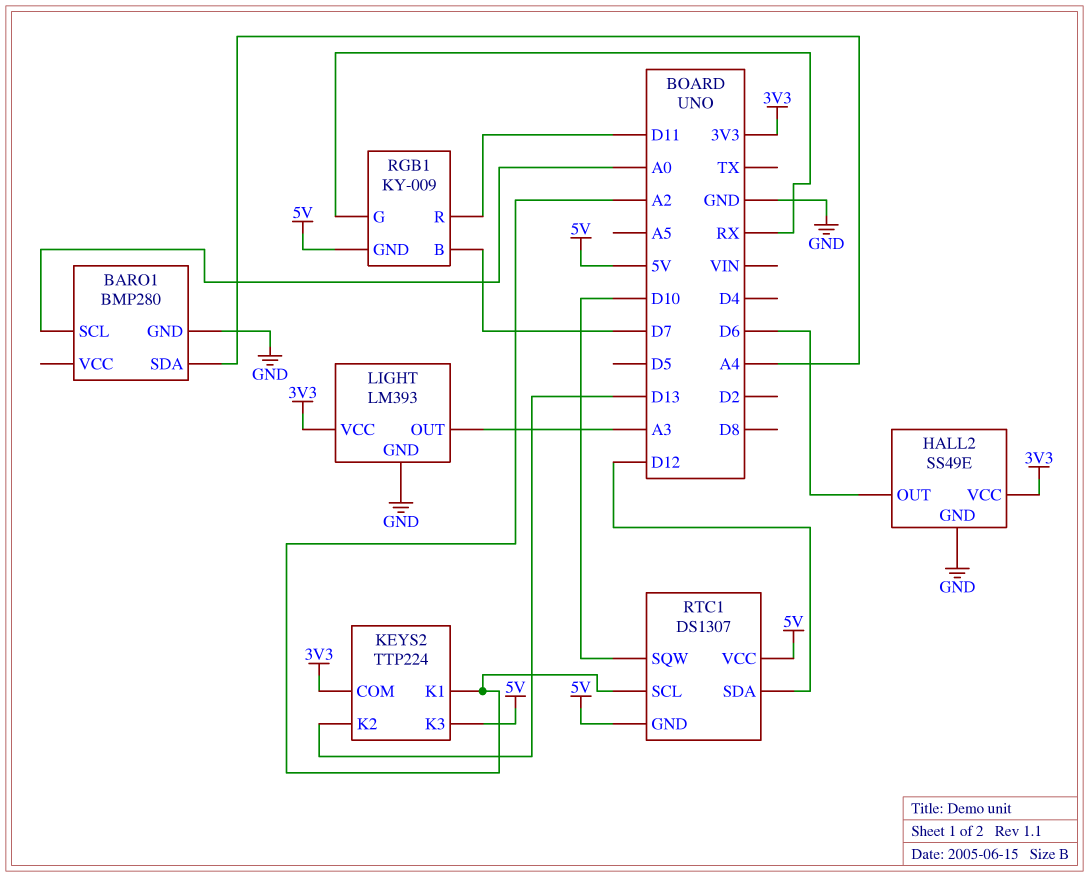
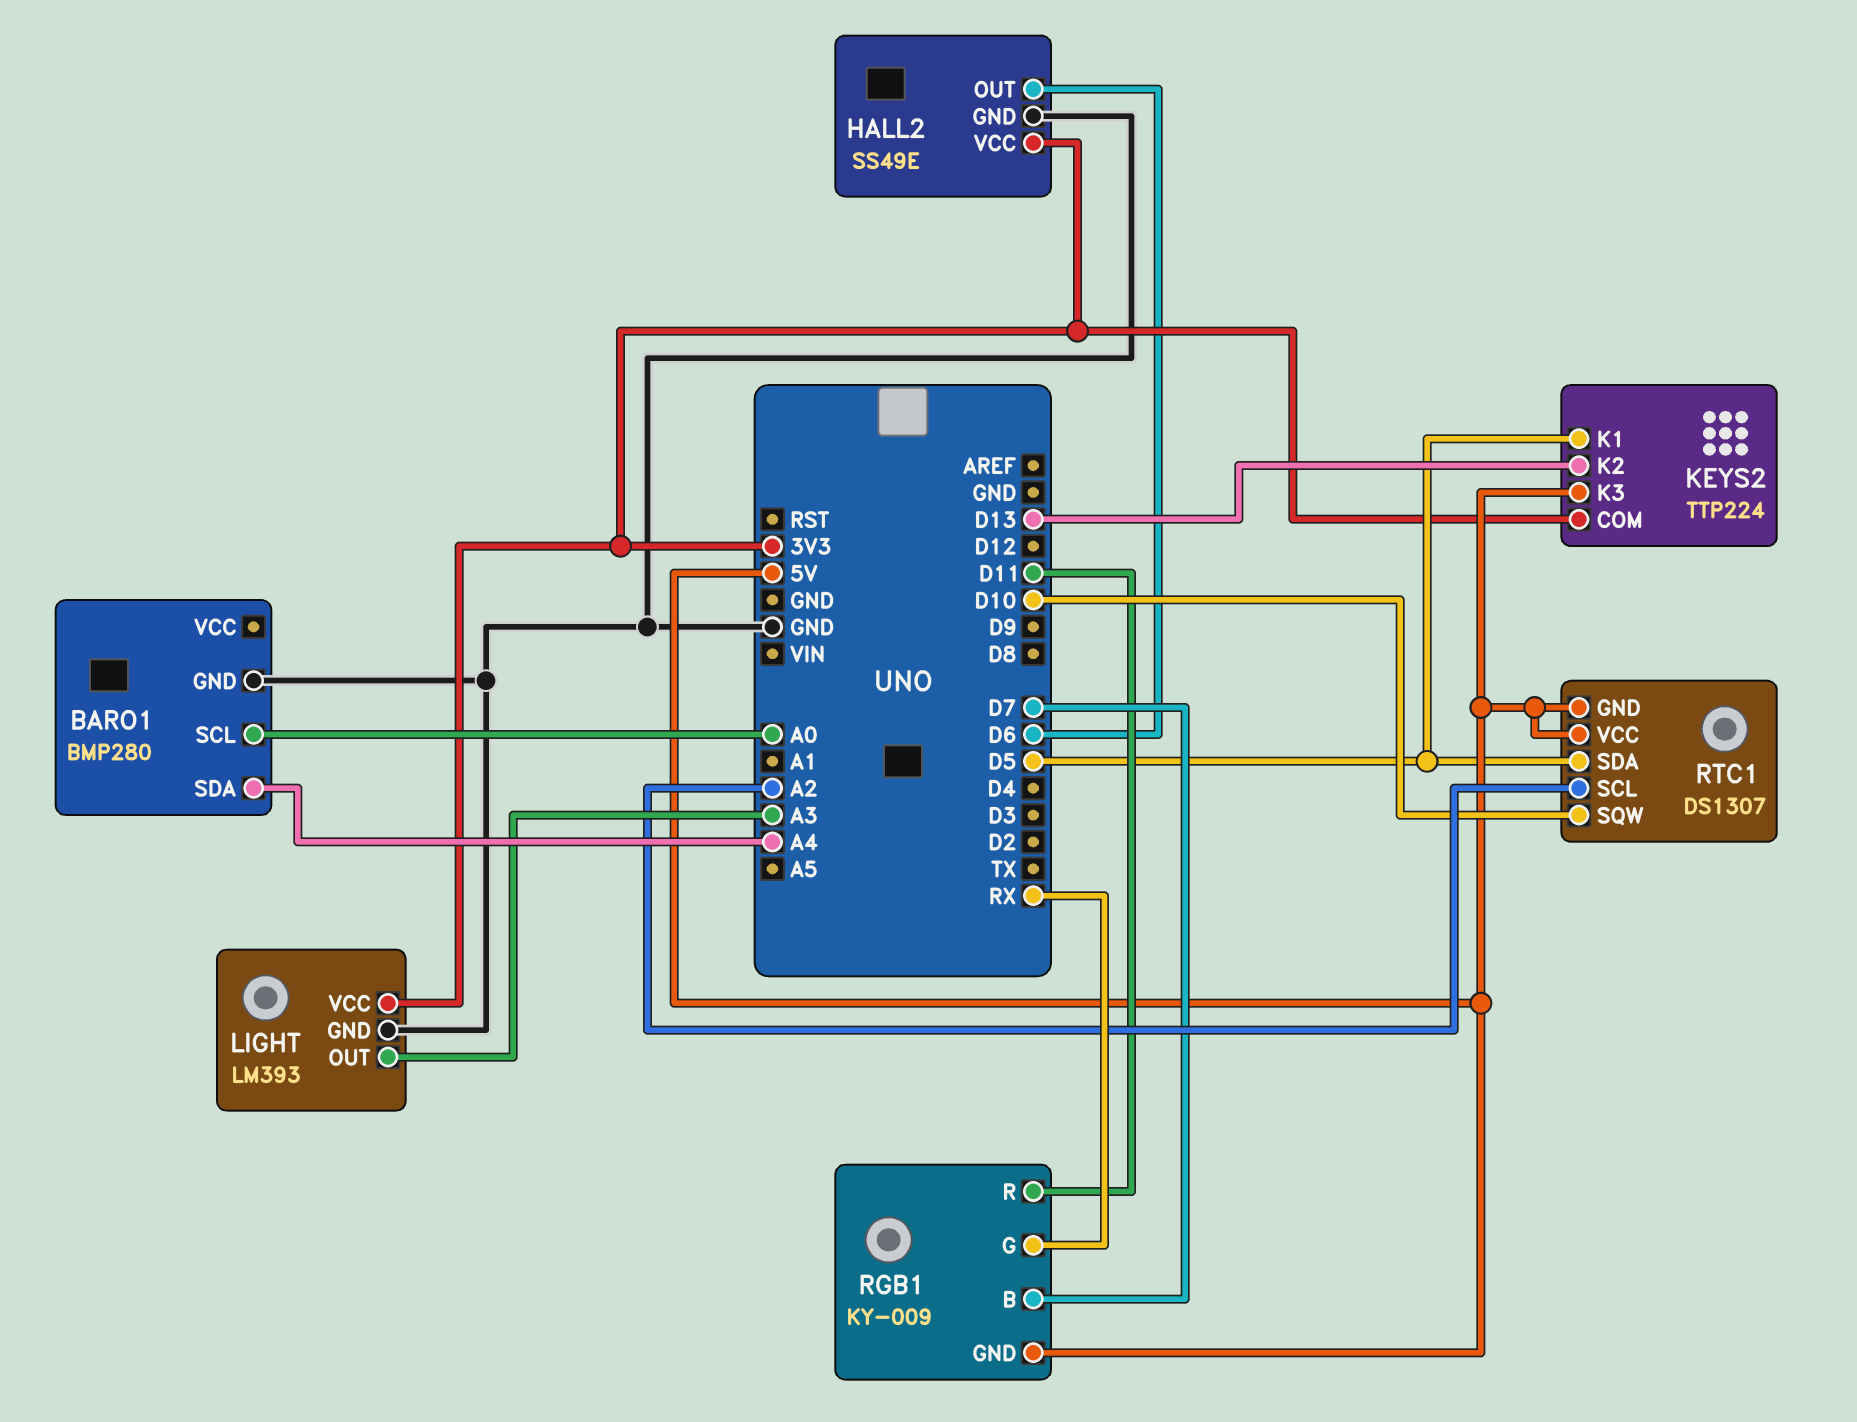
KEYS2 pin K1: A2 -> D5
RTC1 pin SDA: D12 -> D5

